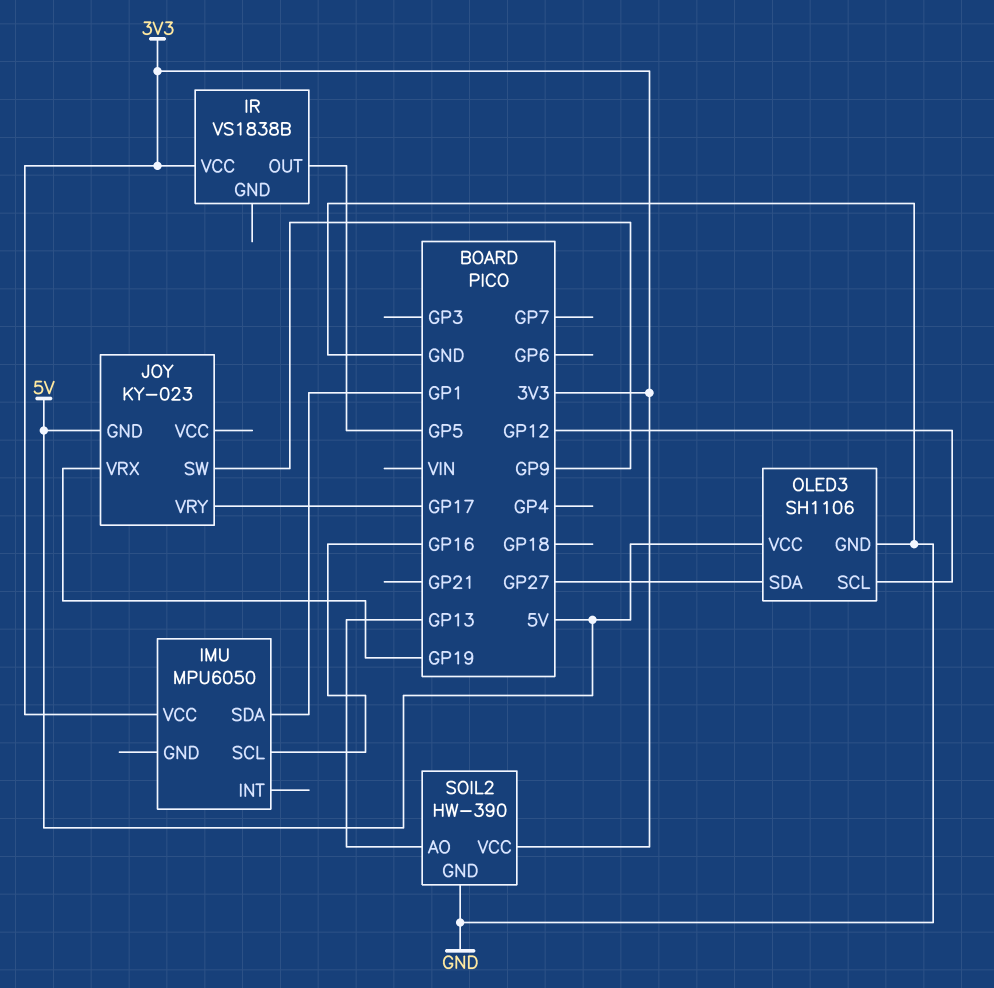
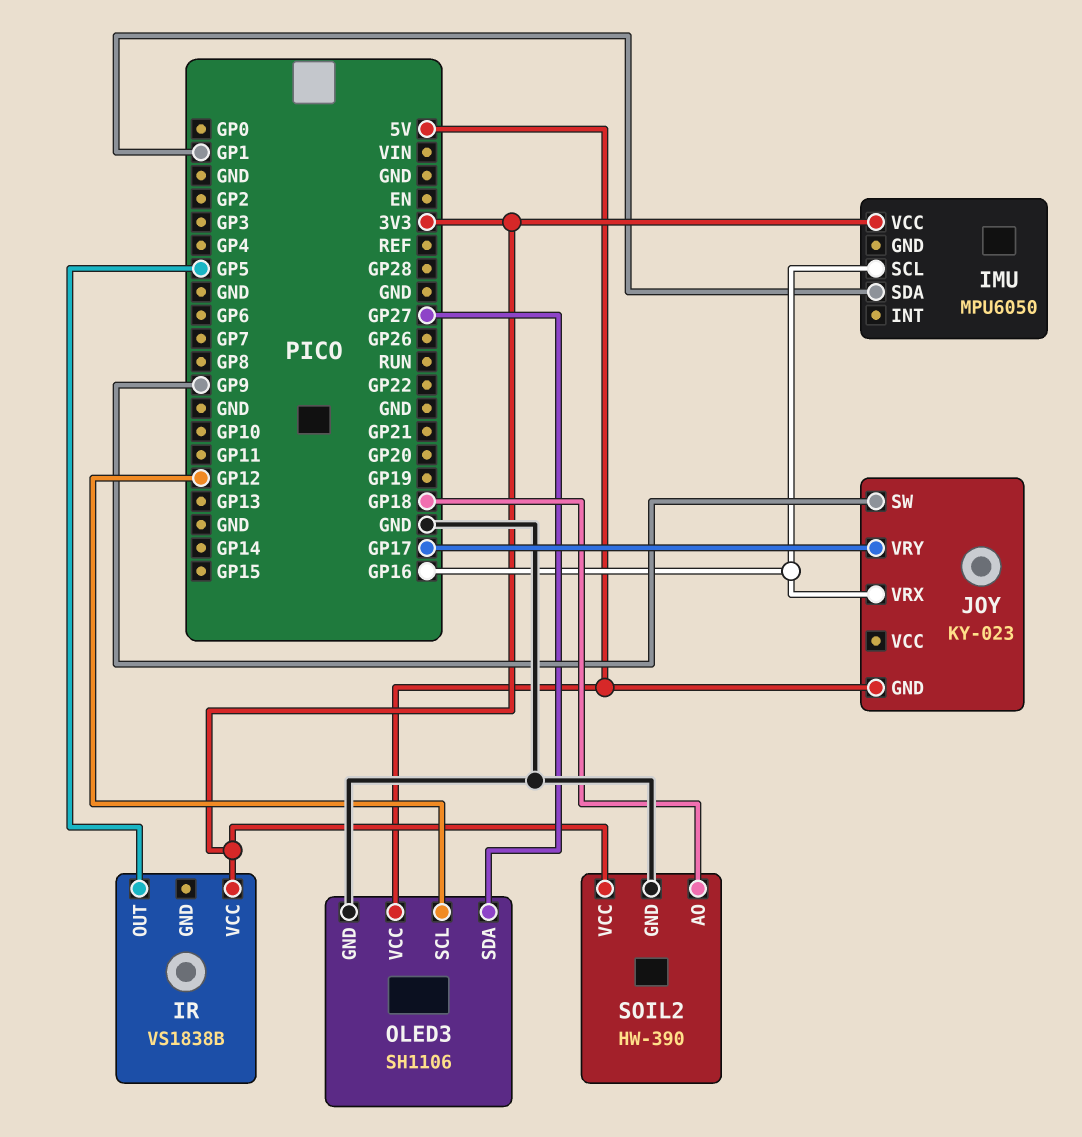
JOY pin VRX: GP19 -> GP16
SOIL2 pin AO: GP13 -> GP18

